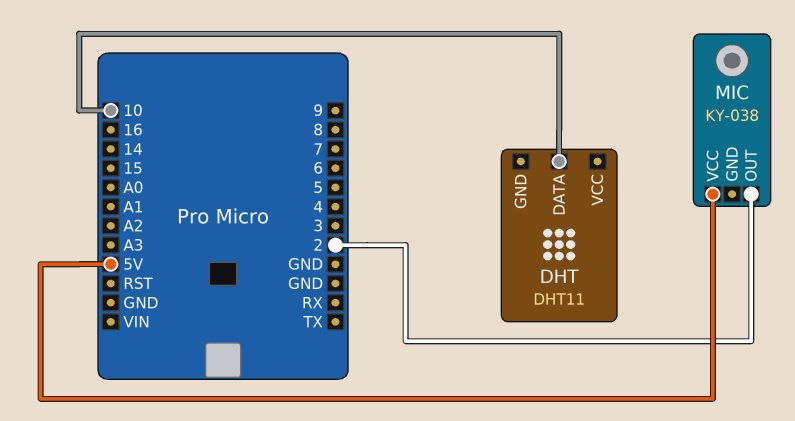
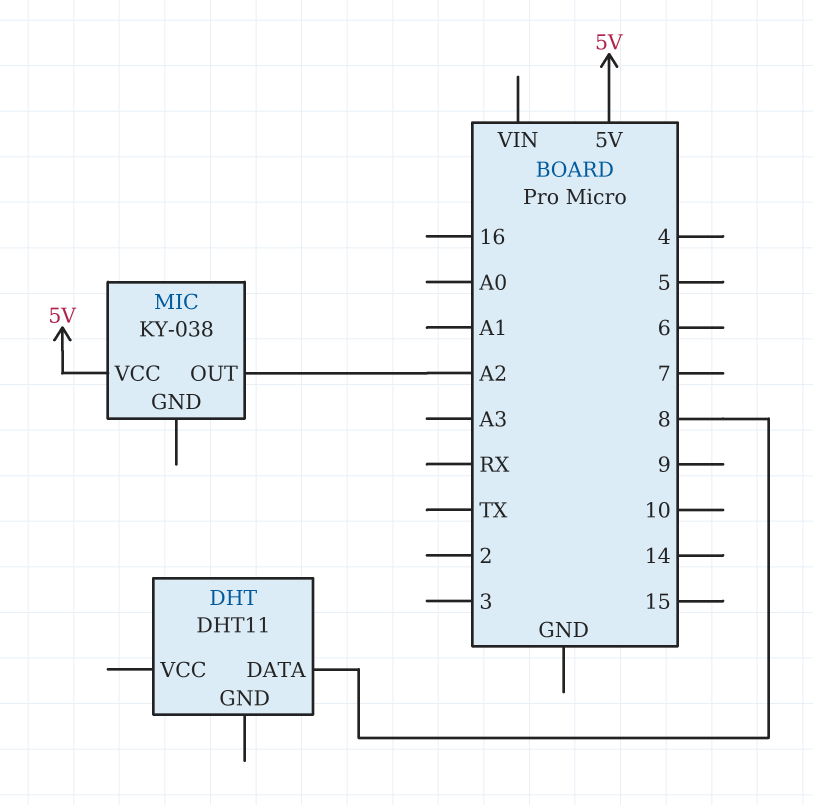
DHT pin DATA: 10 -> 8
MIC pin OUT: 2 -> A2

